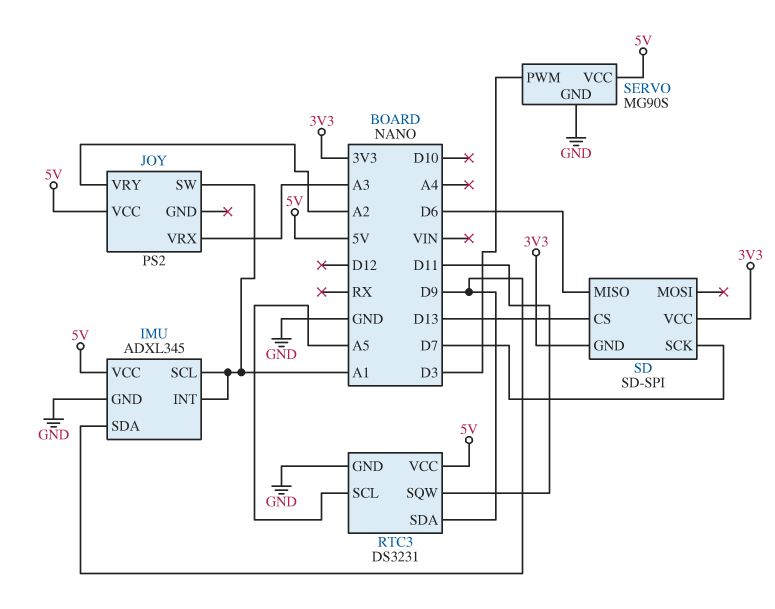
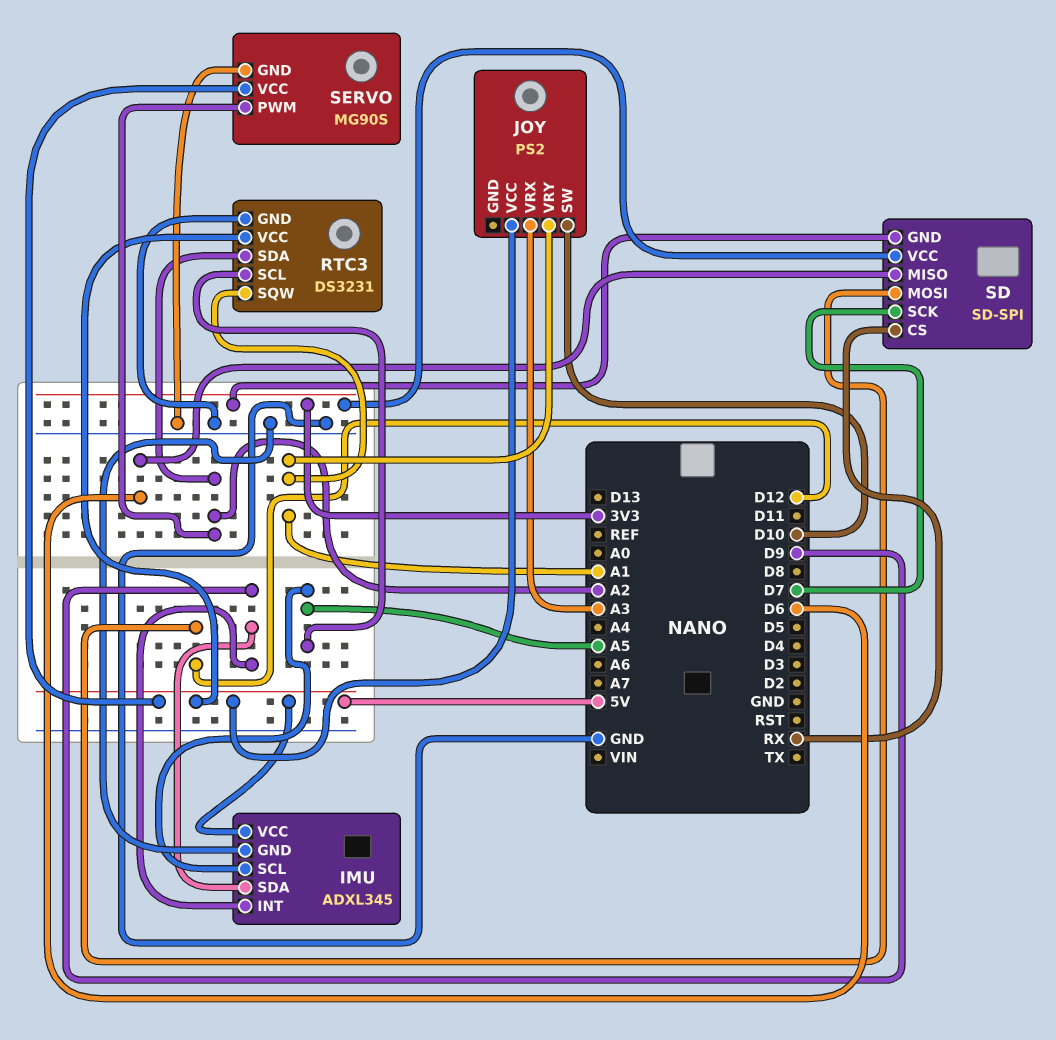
IMU pin INT: A1 -> D9
IMU pin SCL: A1 -> A5
JOY pin SW: A1 -> D10
JOY pin VRY: A2 -> A1
RTC3 pin SDA: D9 -> A2
RTC3 pin SQW: D11 -> A1
SD pin CS: D13 -> RX
SD pin MOSI: none -> D12
SERVO pin PWM: D3 -> A2

